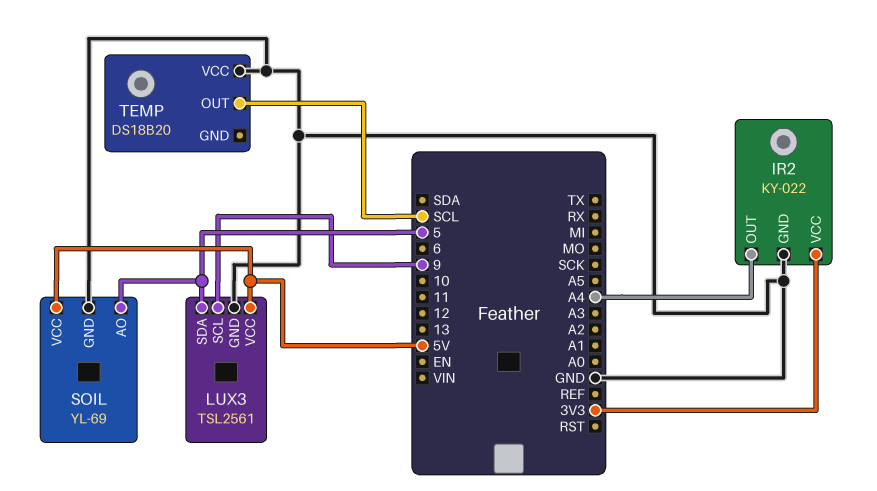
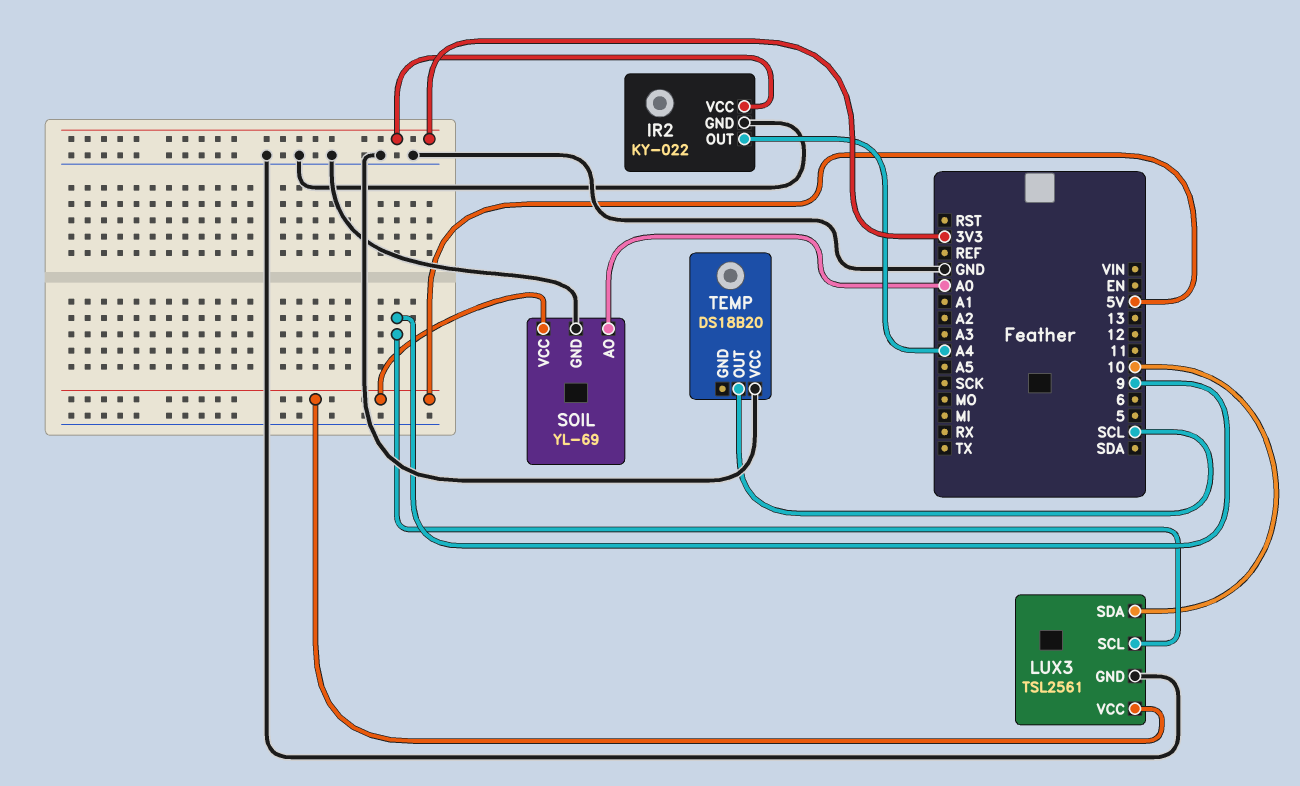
LUX3 pin SDA: 5 -> 10
SOIL pin AO: 5 -> A0

